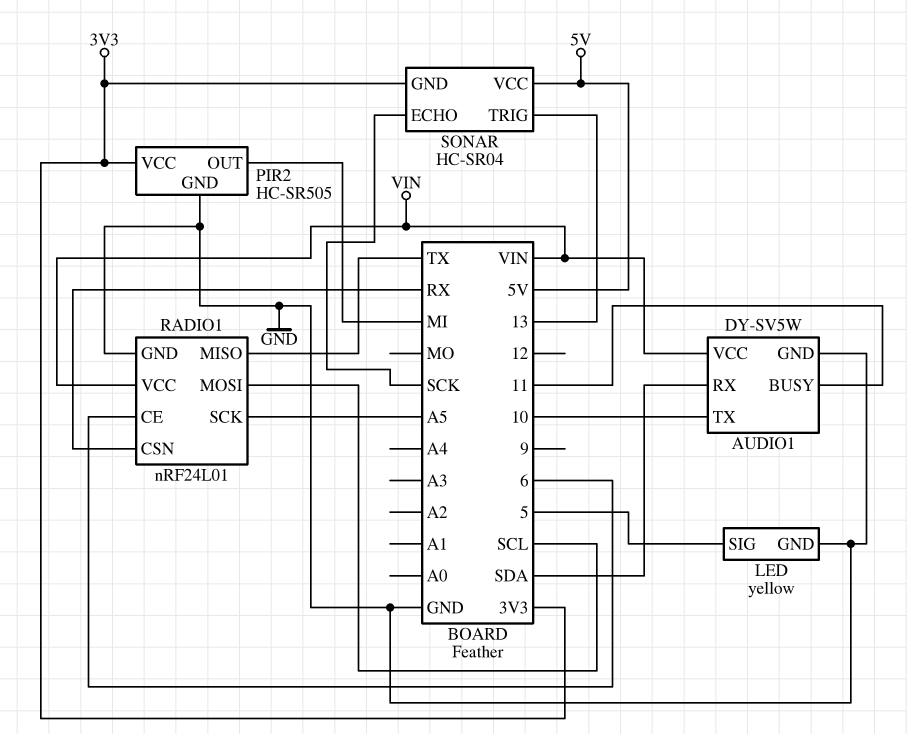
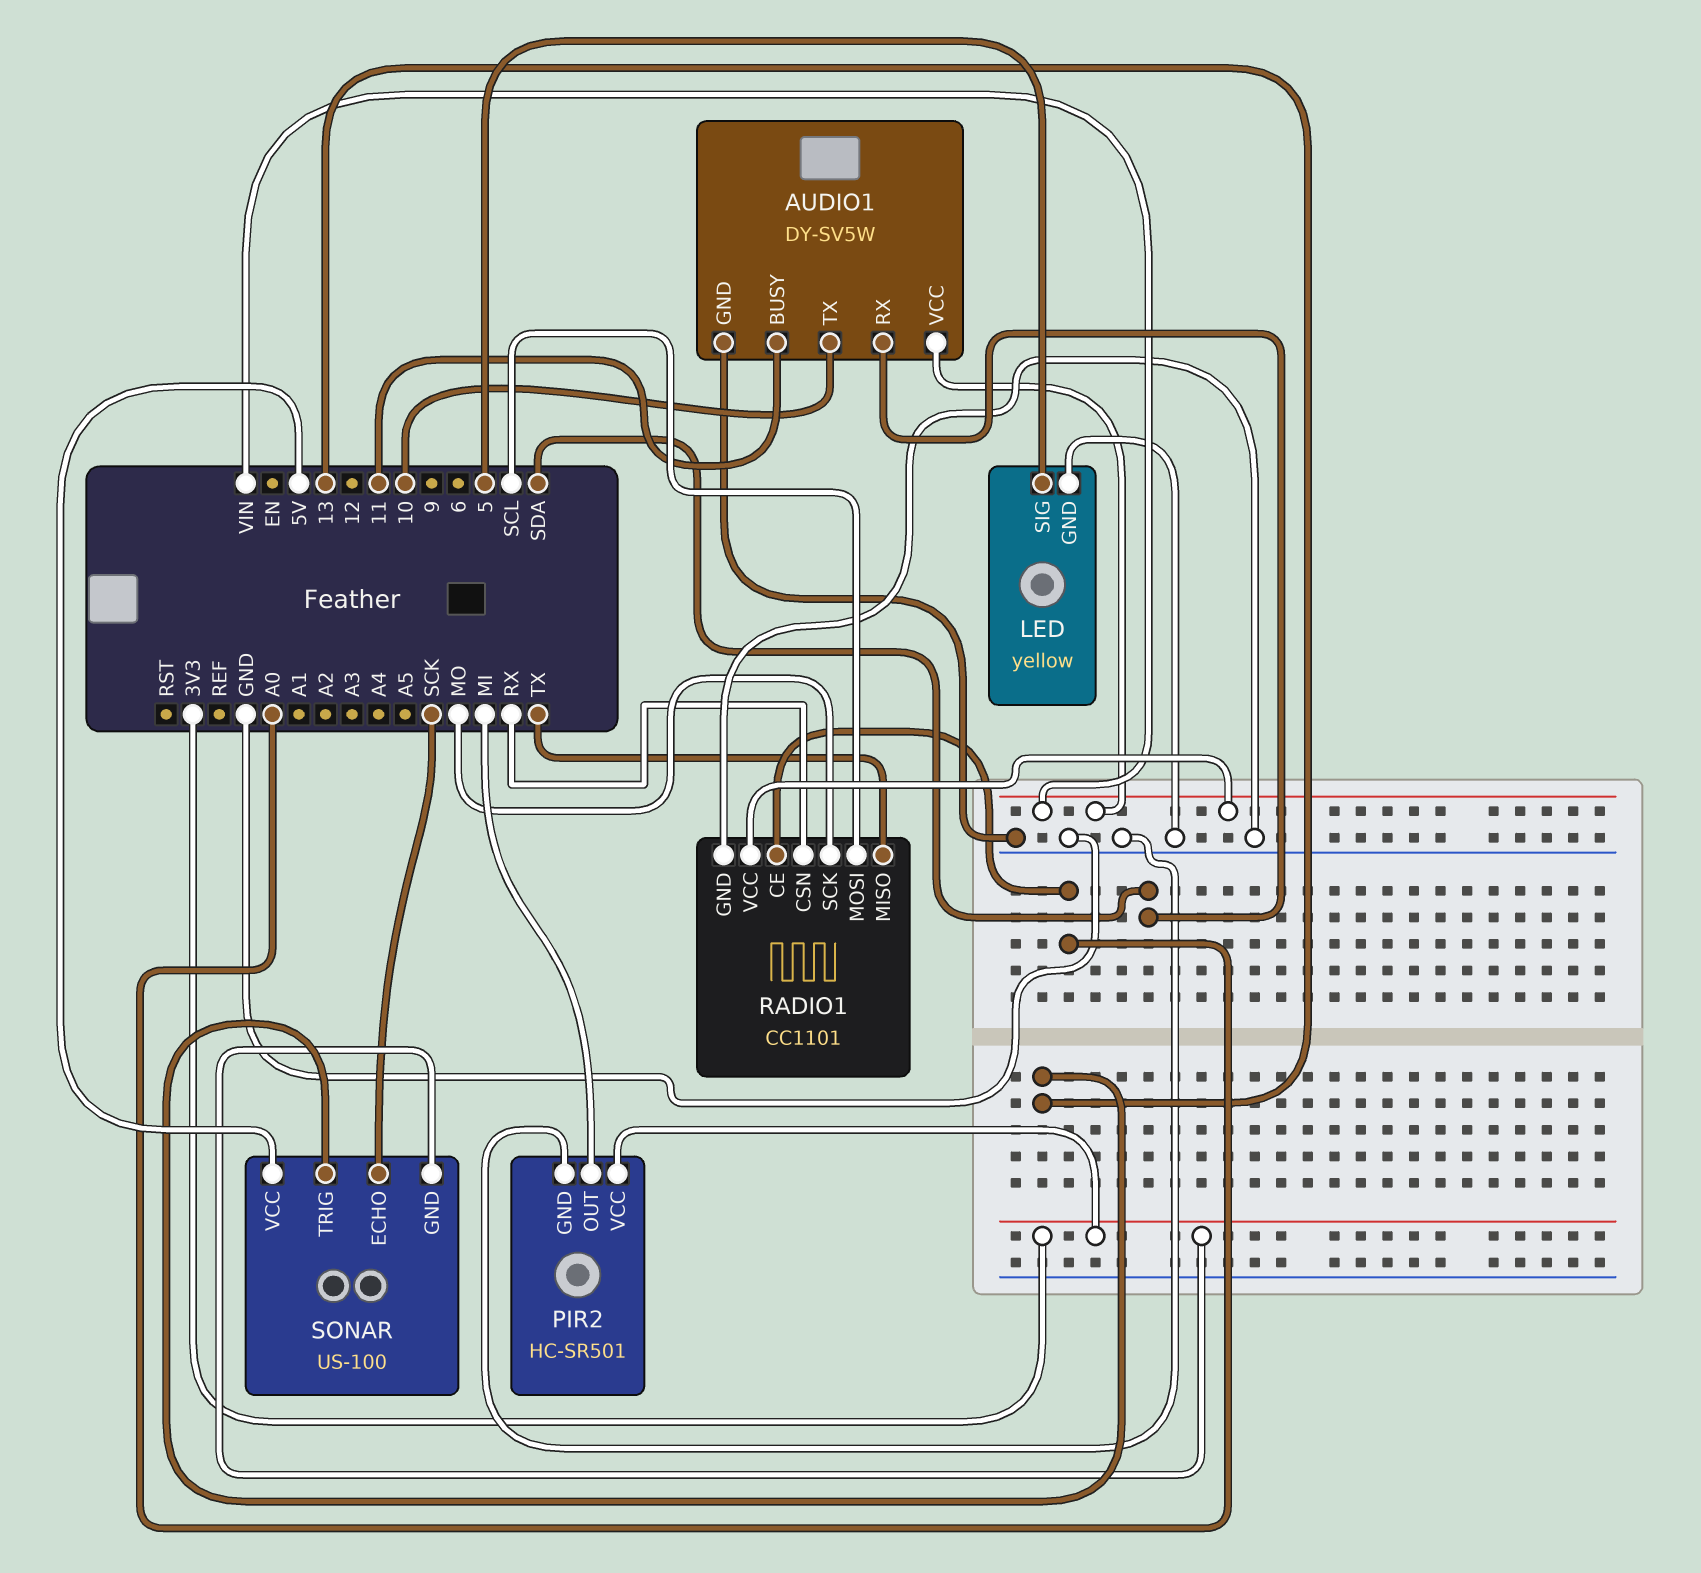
PIR2: HC-SR505 -> HC-SR501
RADIO1: nRF24L01 -> CC1101
RADIO1 pin CE: 6 -> A0
RADIO1 pin SCK: A5 -> MO
SONAR: HC-SR04 -> US-100

